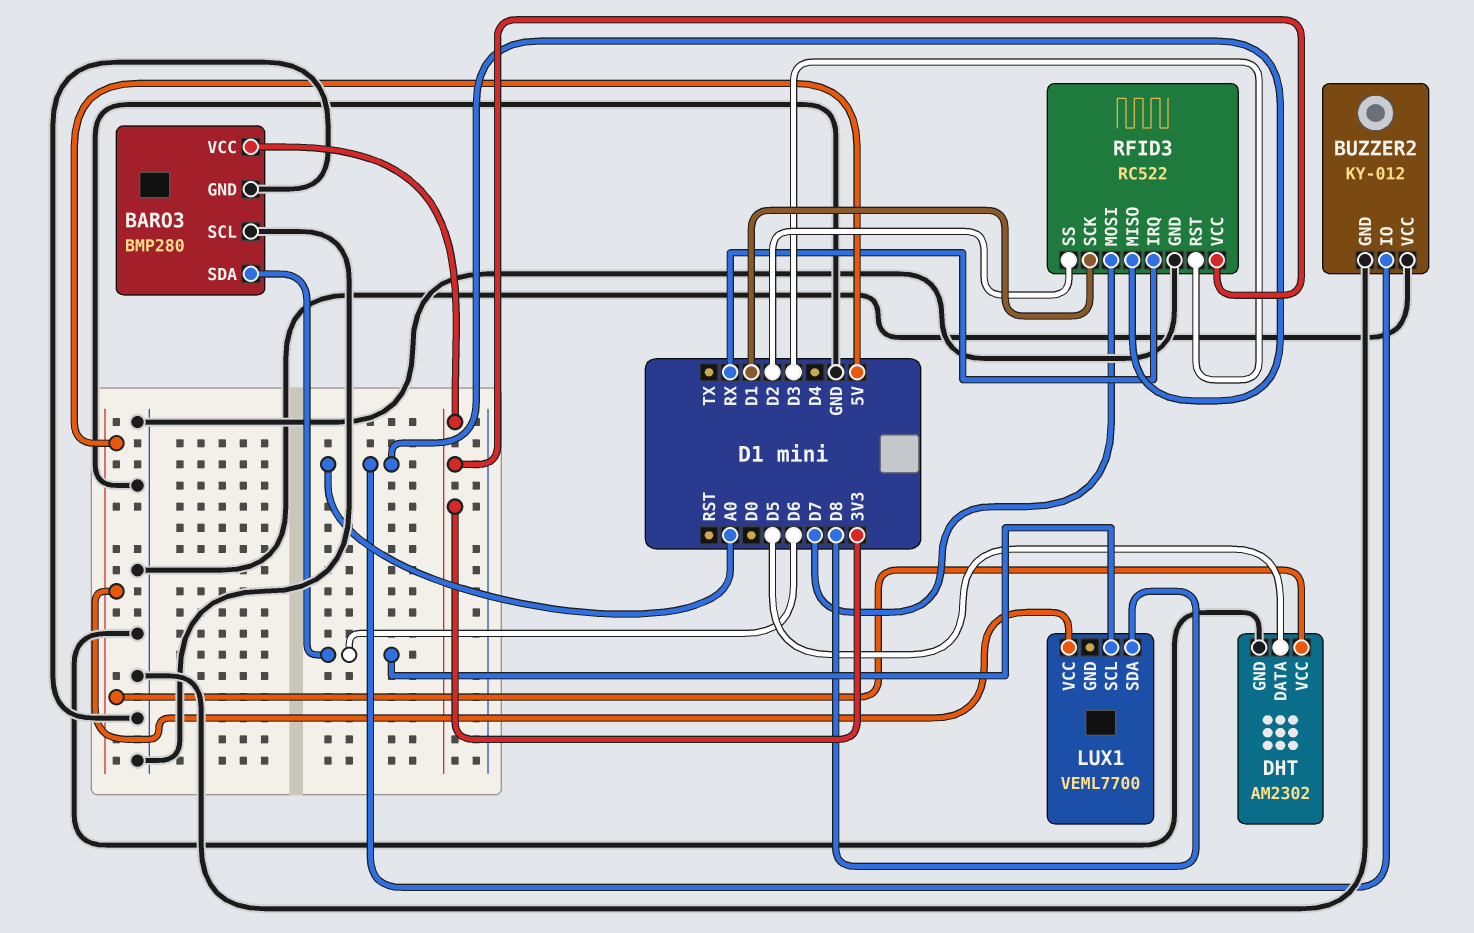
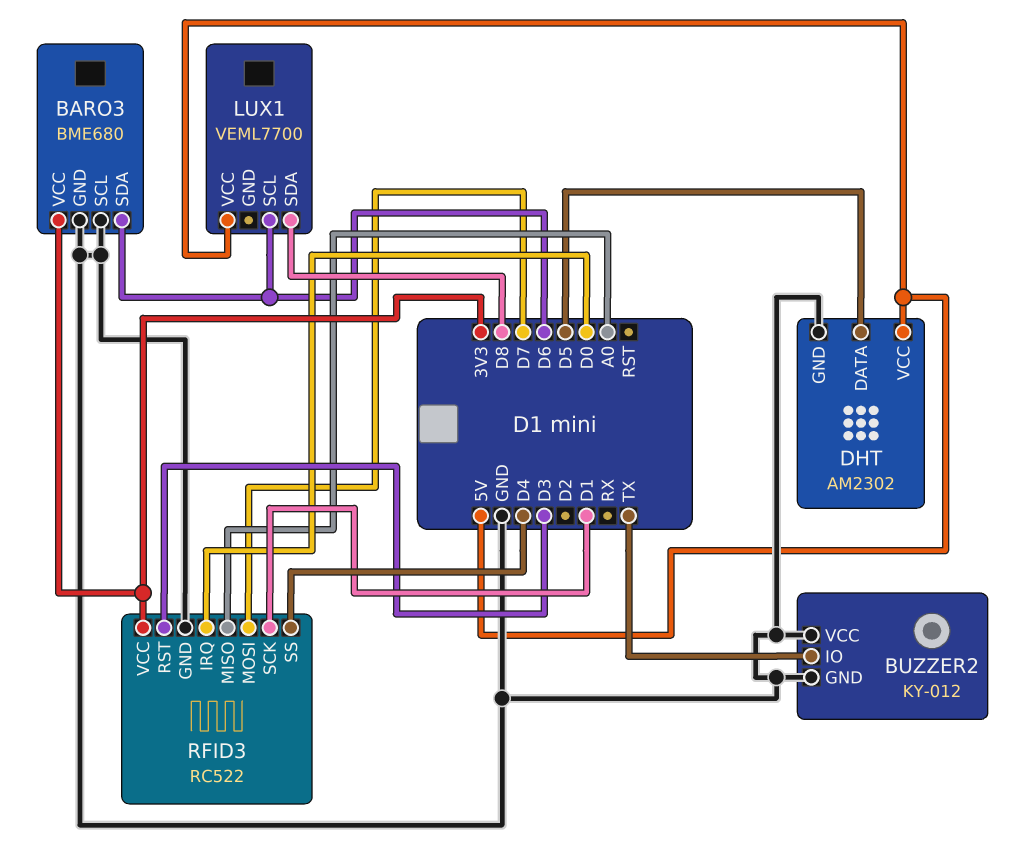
BARO3: BMP280 -> BME680
BUZZER2 pin IO: A0 -> TX
RFID3 pin IRQ: RX -> D0
RFID3 pin SS: D2 -> D4

